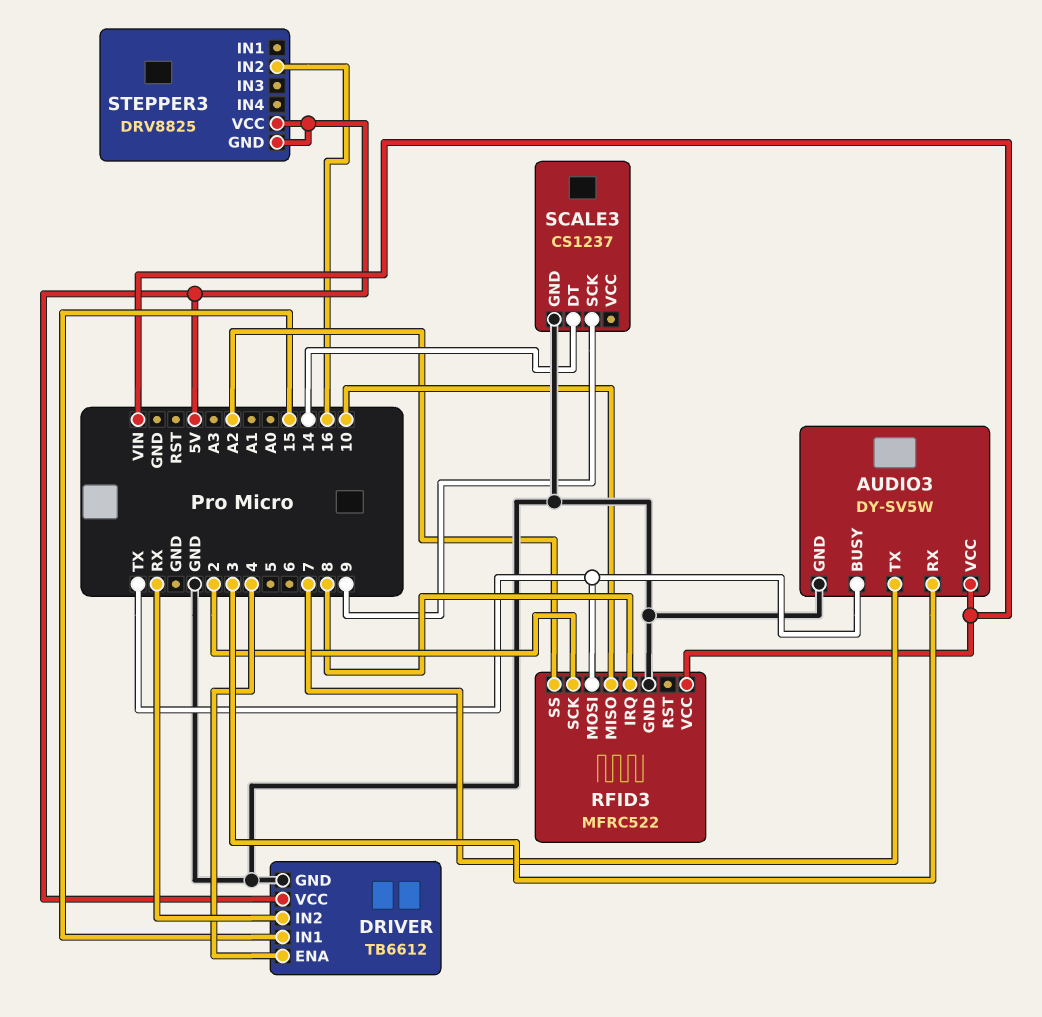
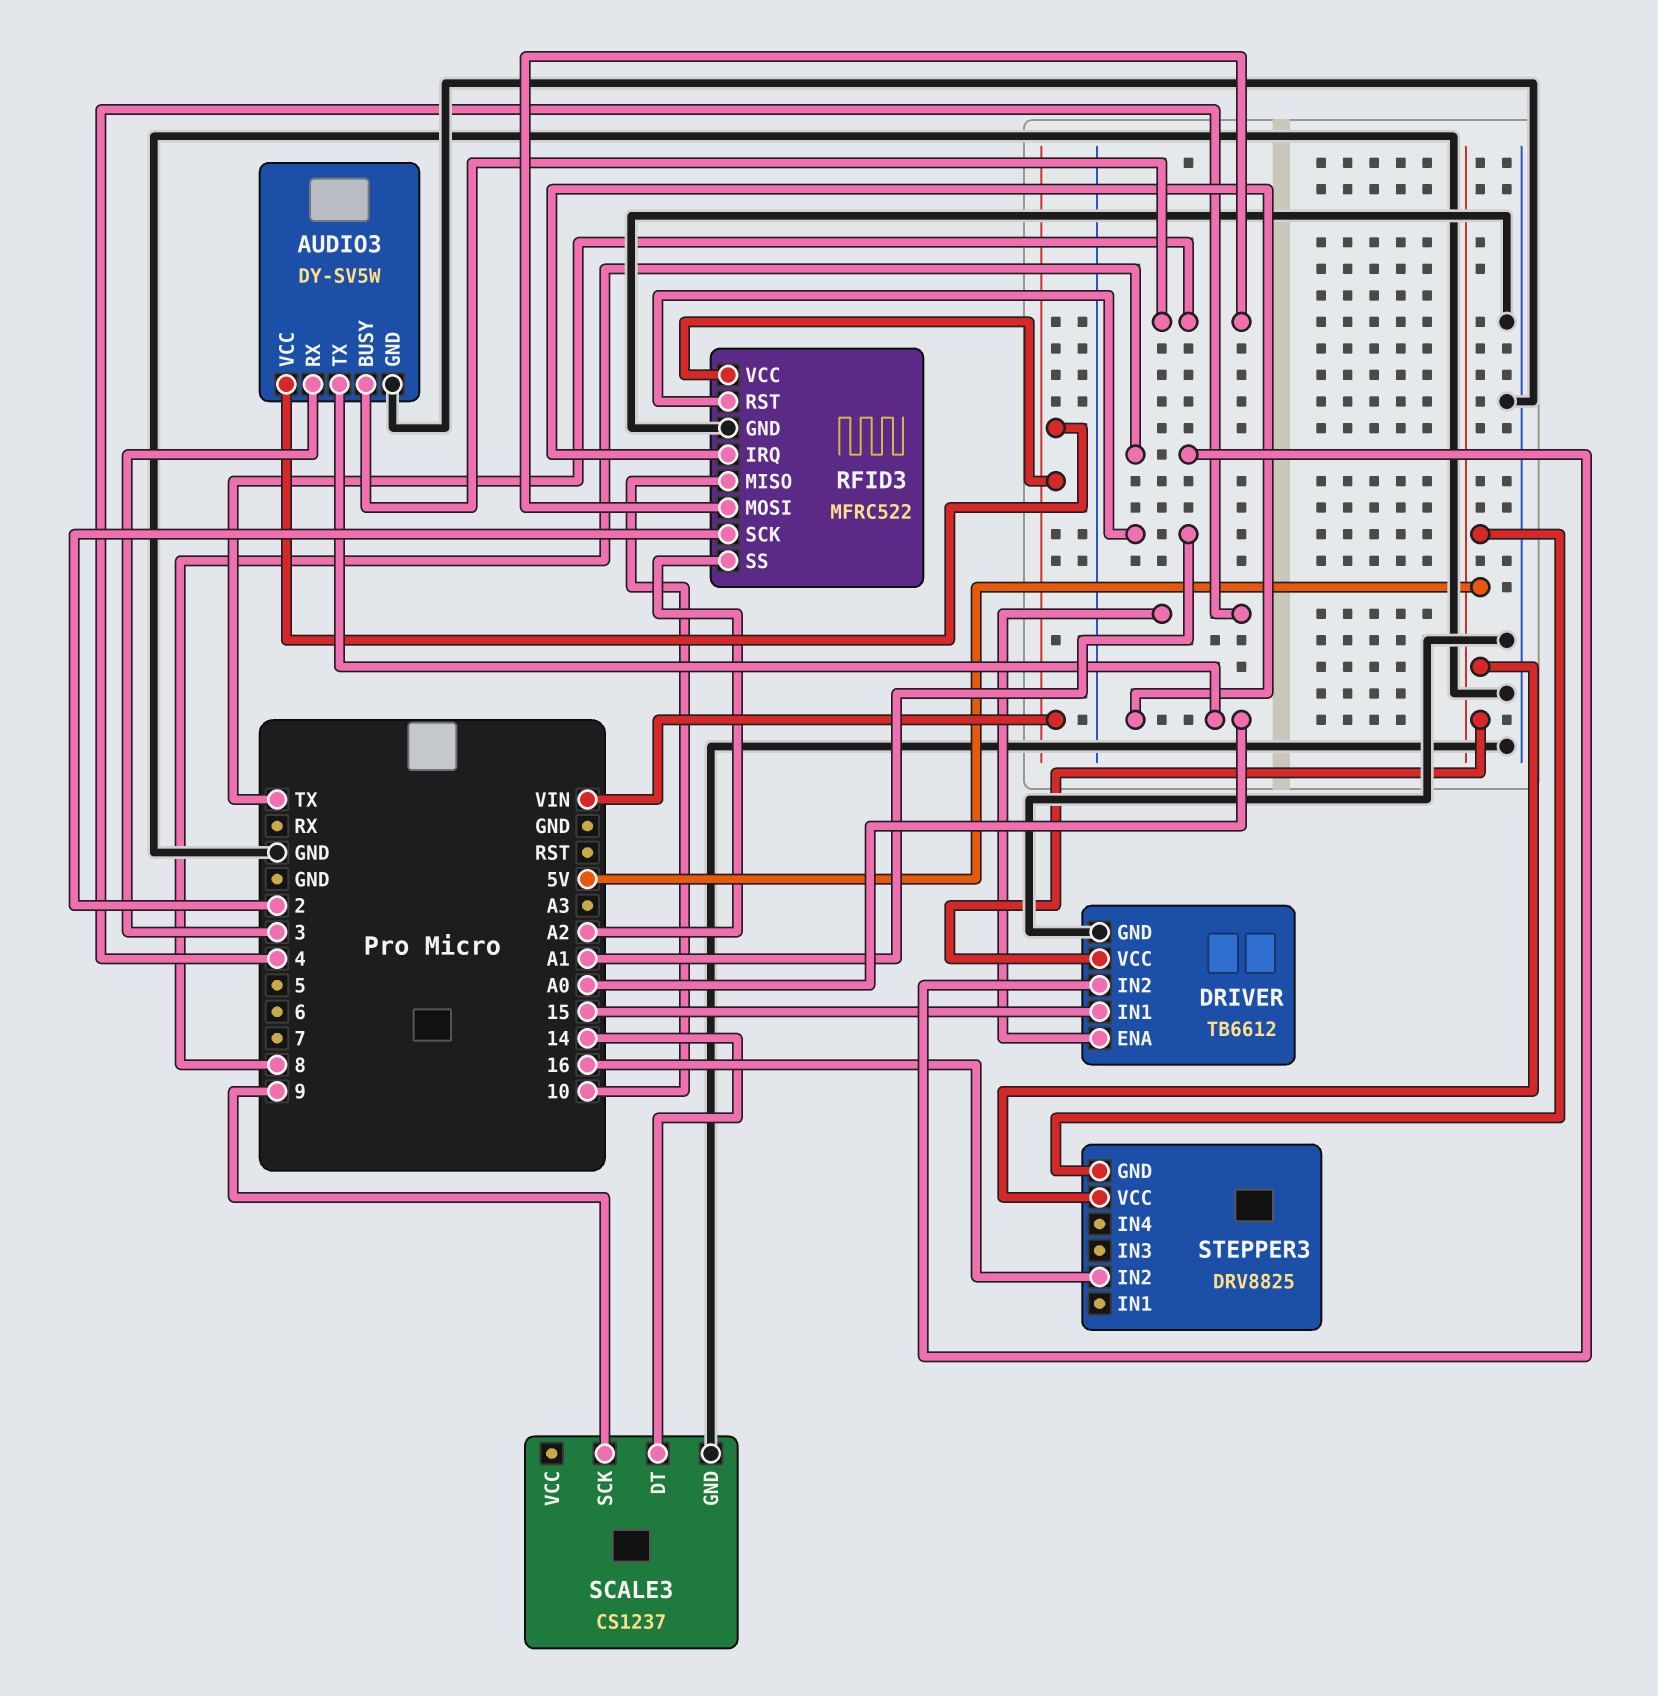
AUDIO3 pin TX: 7 -> A0
DRIVER pin IN2: RX -> 8
RFID3 pin IRQ: 8 -> A0
RFID3 pin RST: none -> A1

